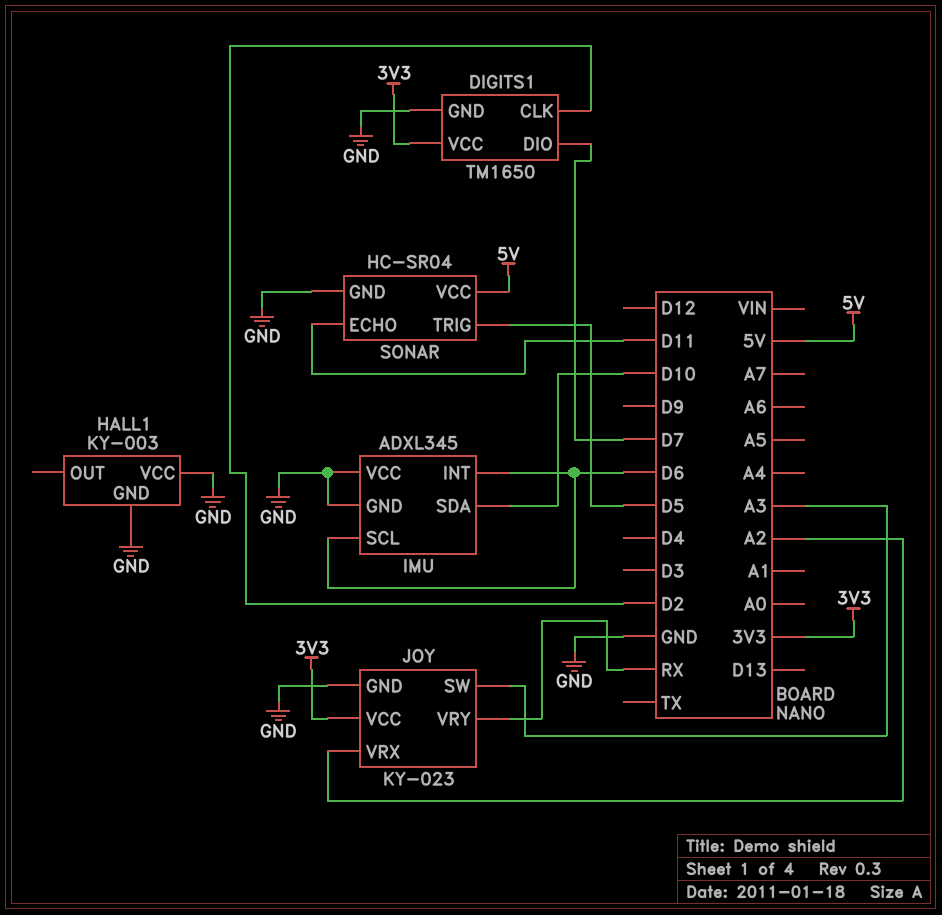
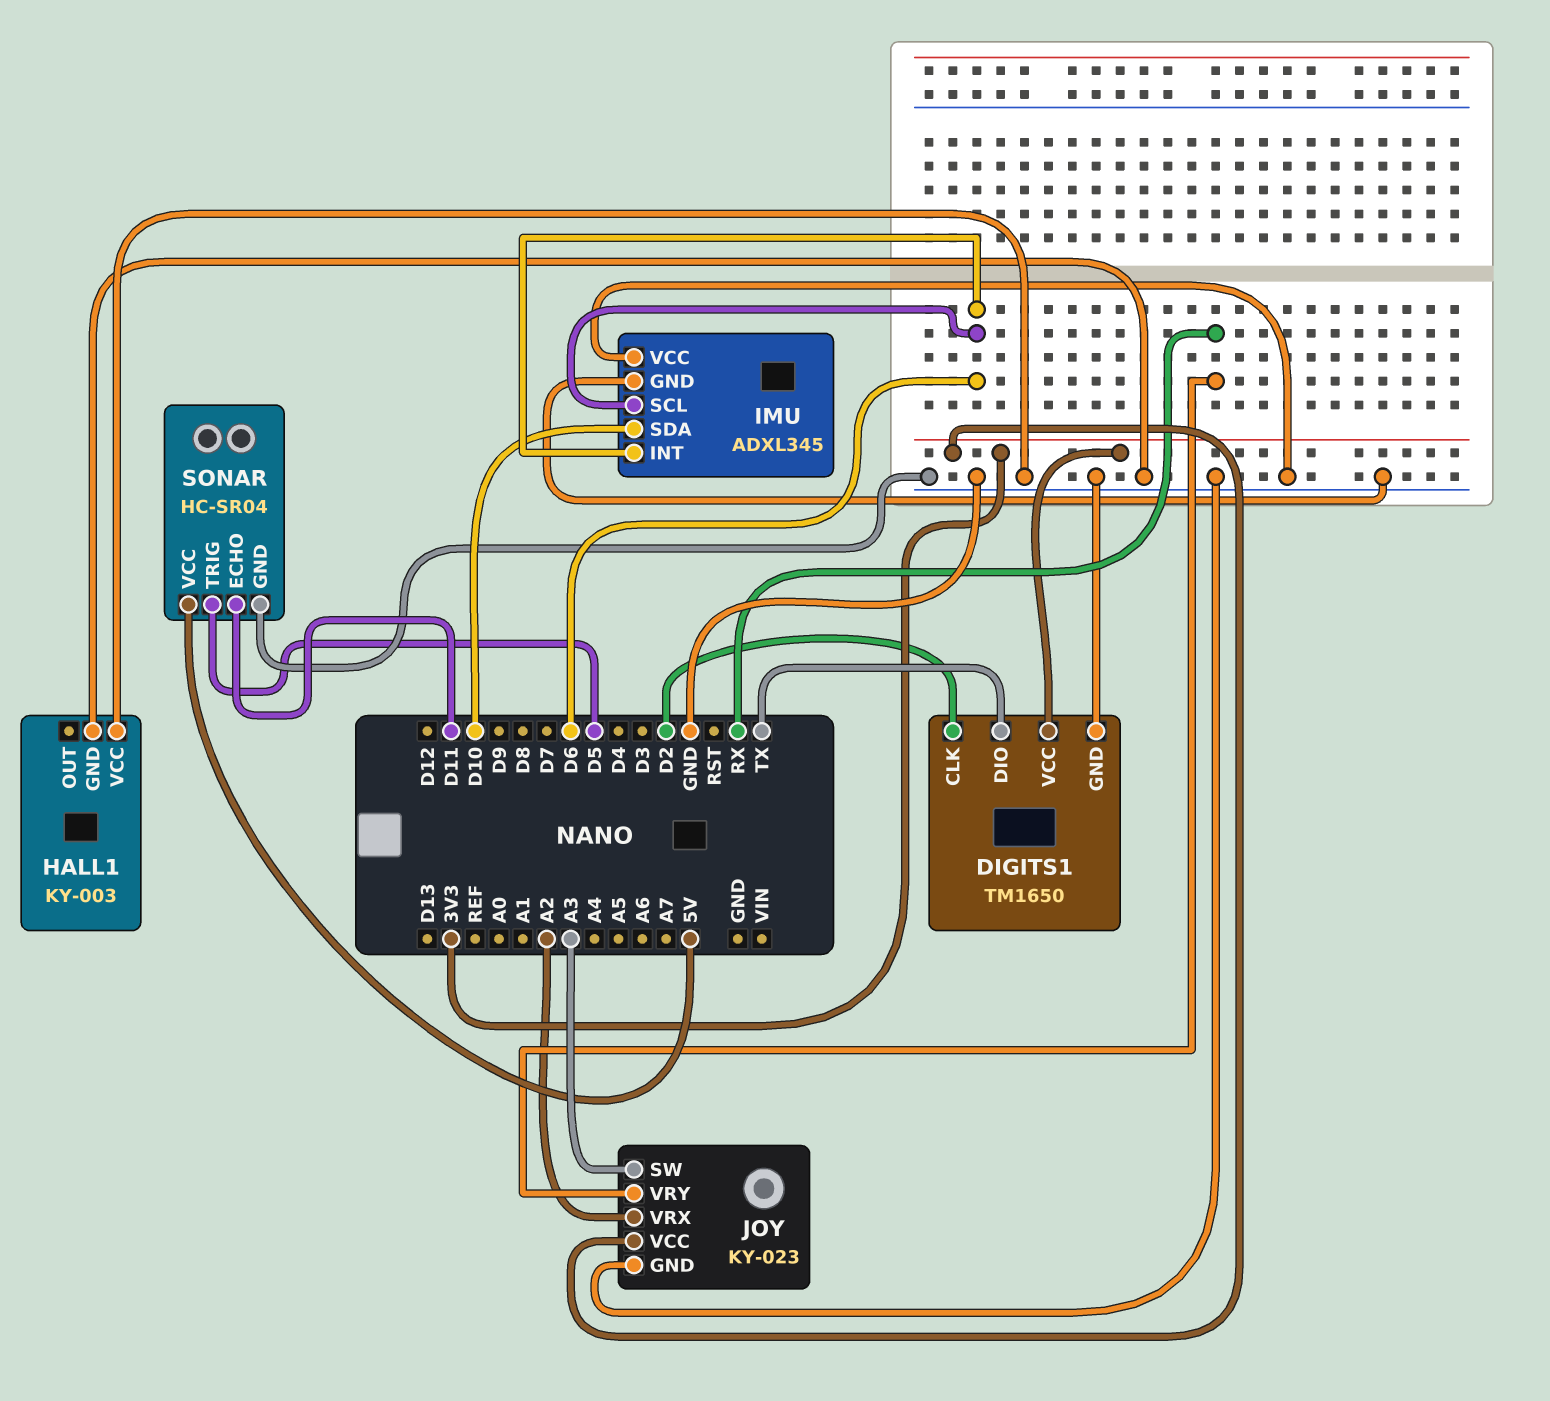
DIGITS1 pin DIO: D7 -> TX

